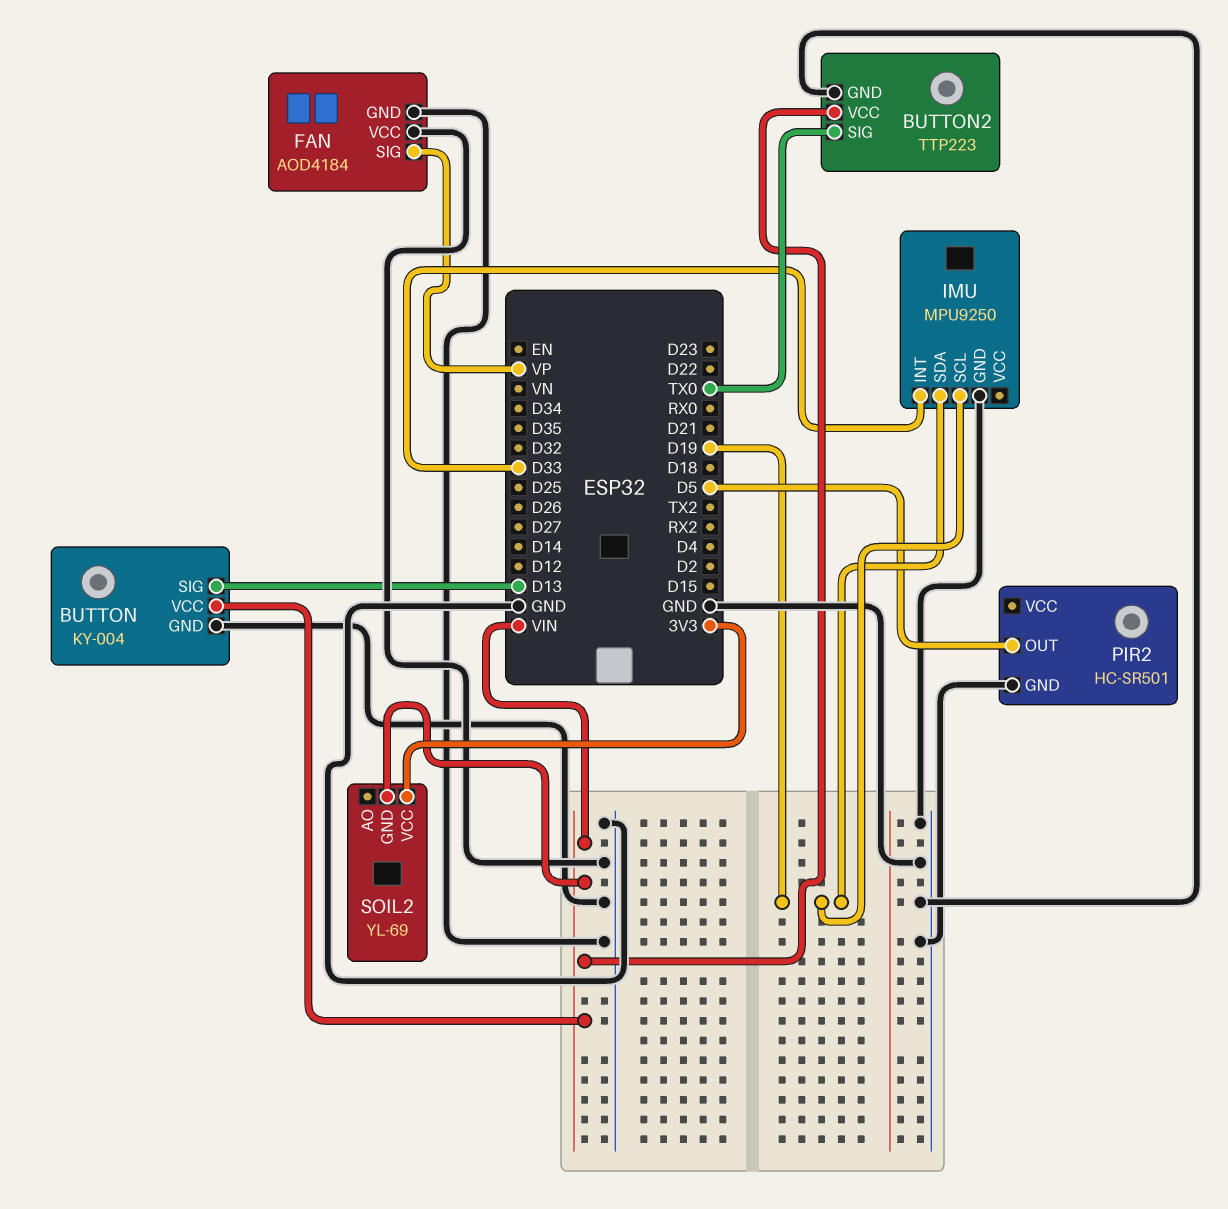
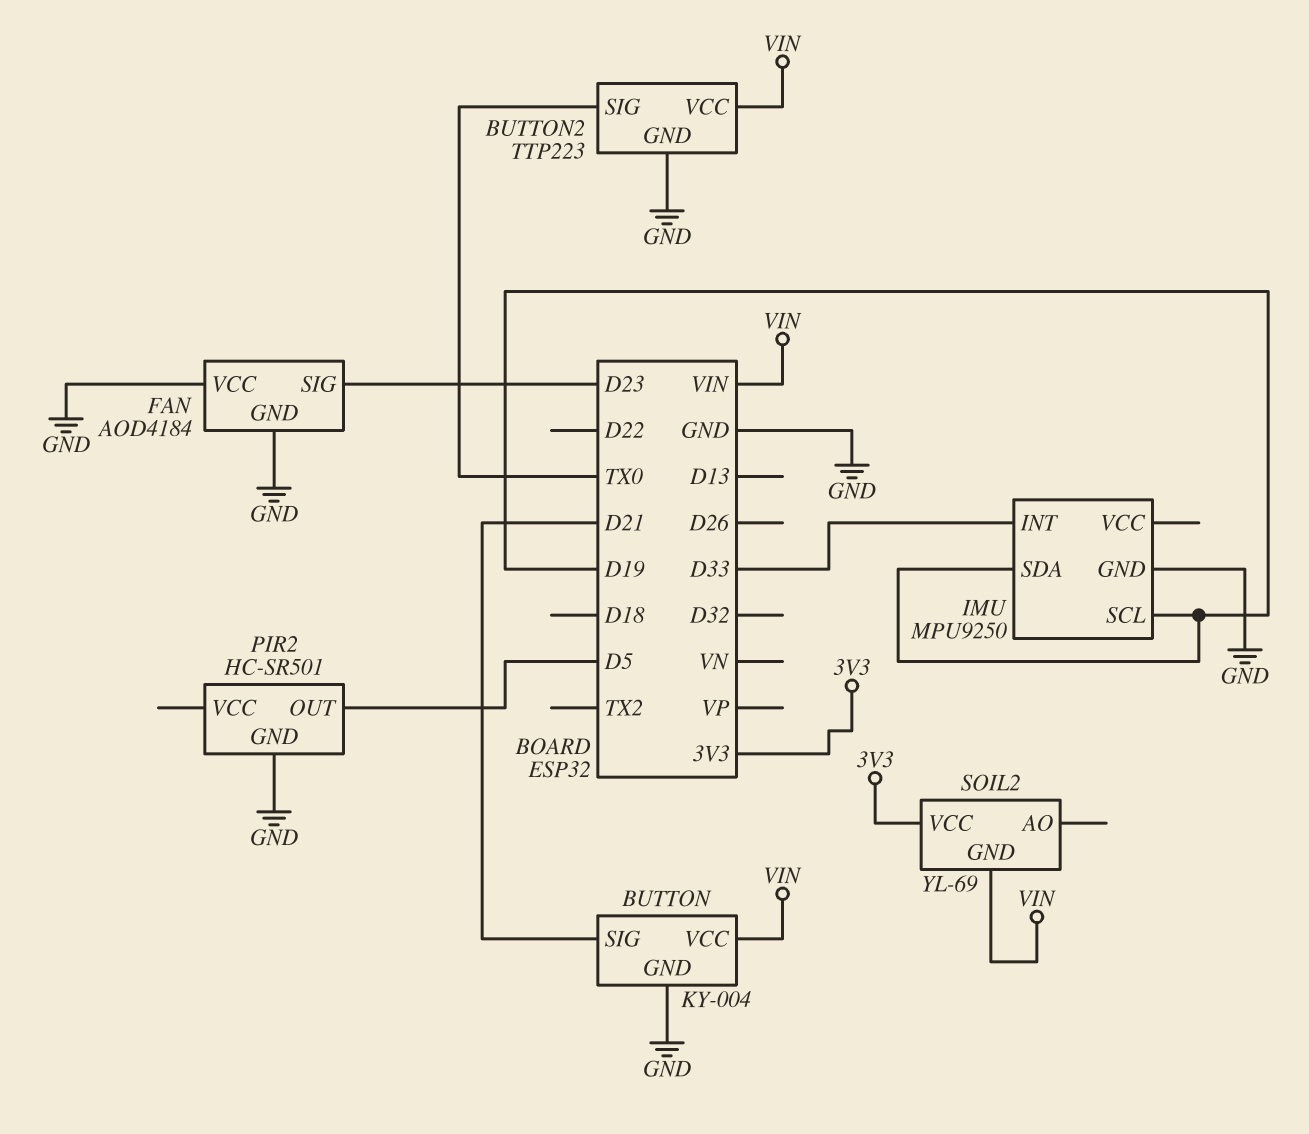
BUTTON pin SIG: D13 -> D21
FAN pin SIG: VP -> D23

